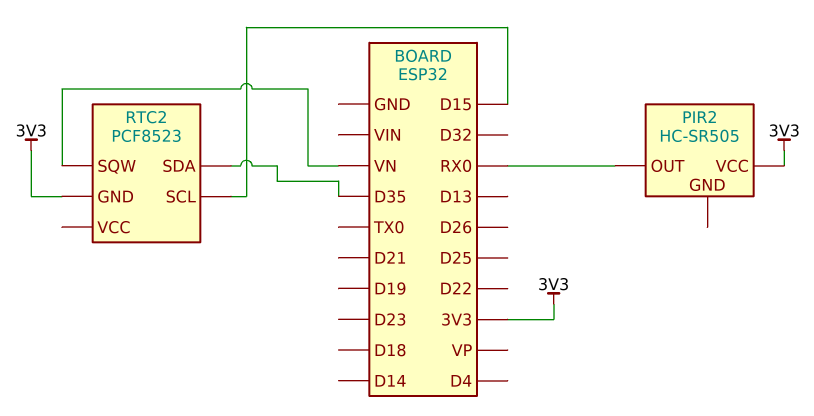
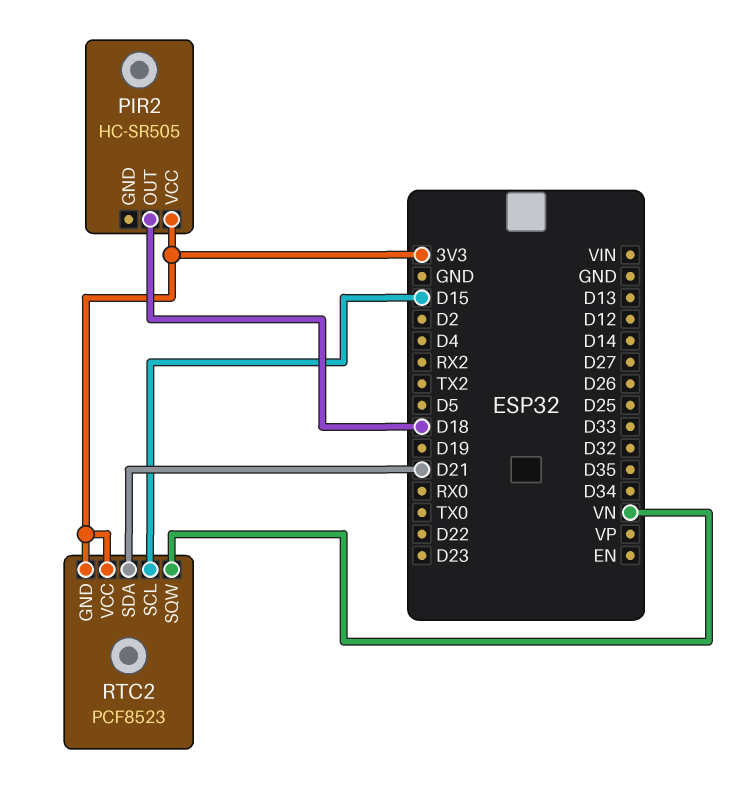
PIR2 pin OUT: RX0 -> D18
RTC2 pin SDA: D35 -> D21
RTC2 pin VCC: none -> 3V3

